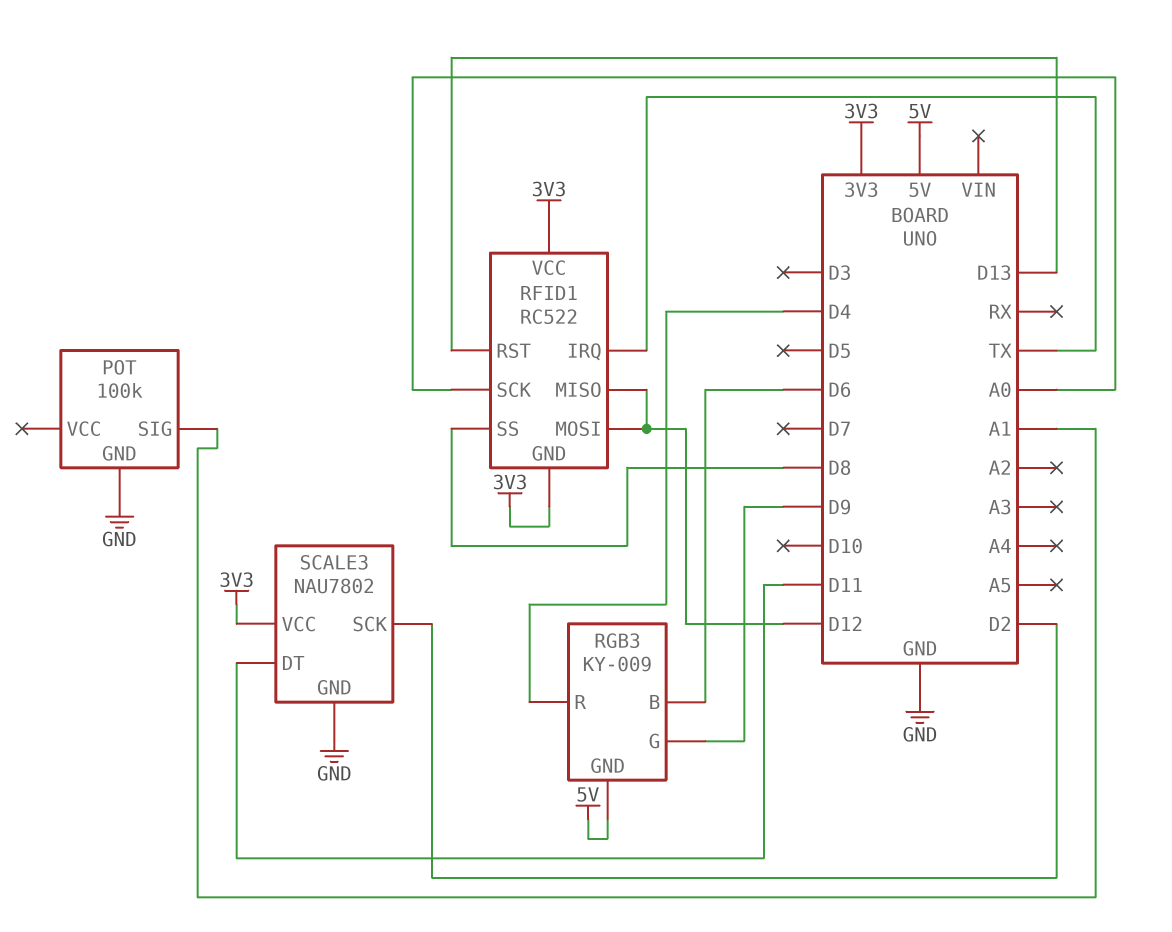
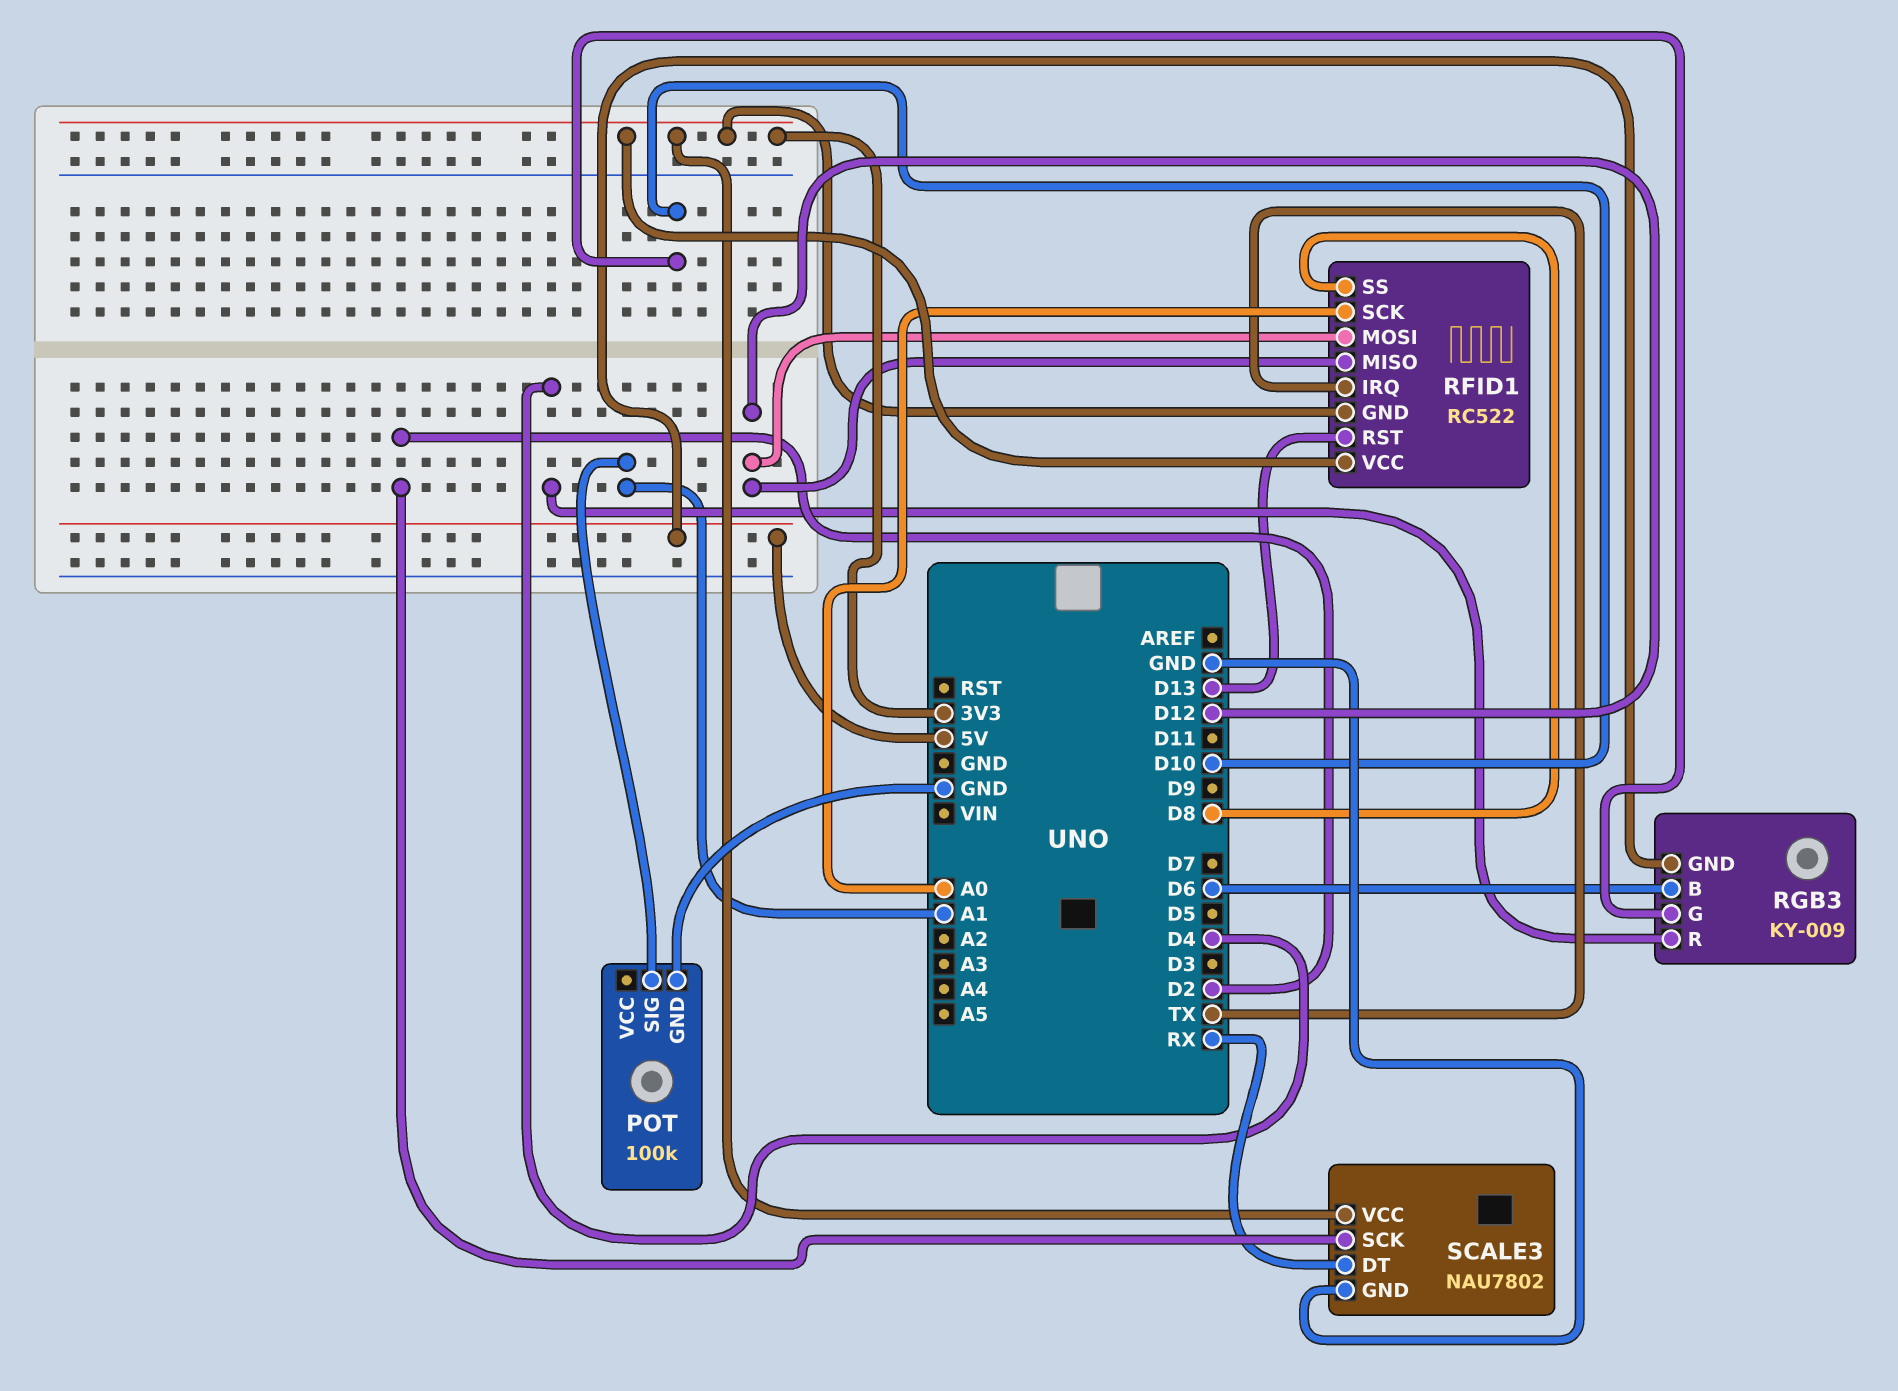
RGB3 pin G: D9 -> D10
SCALE3 pin DT: D11 -> RX

